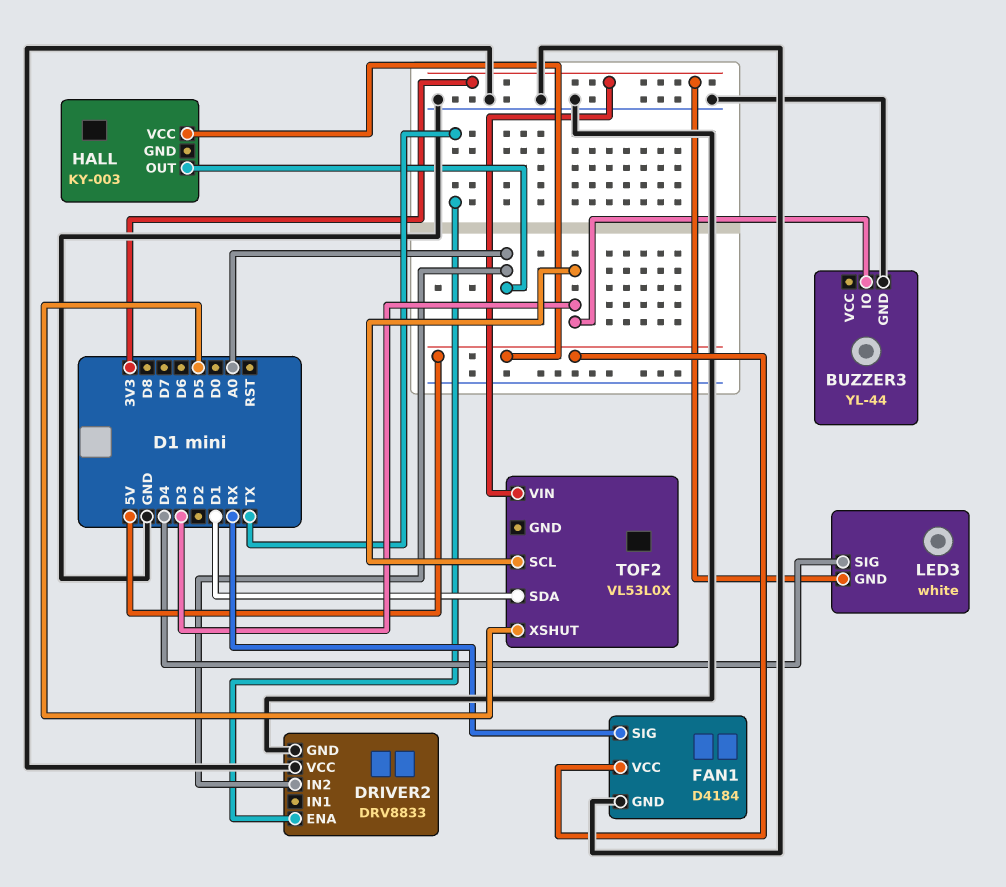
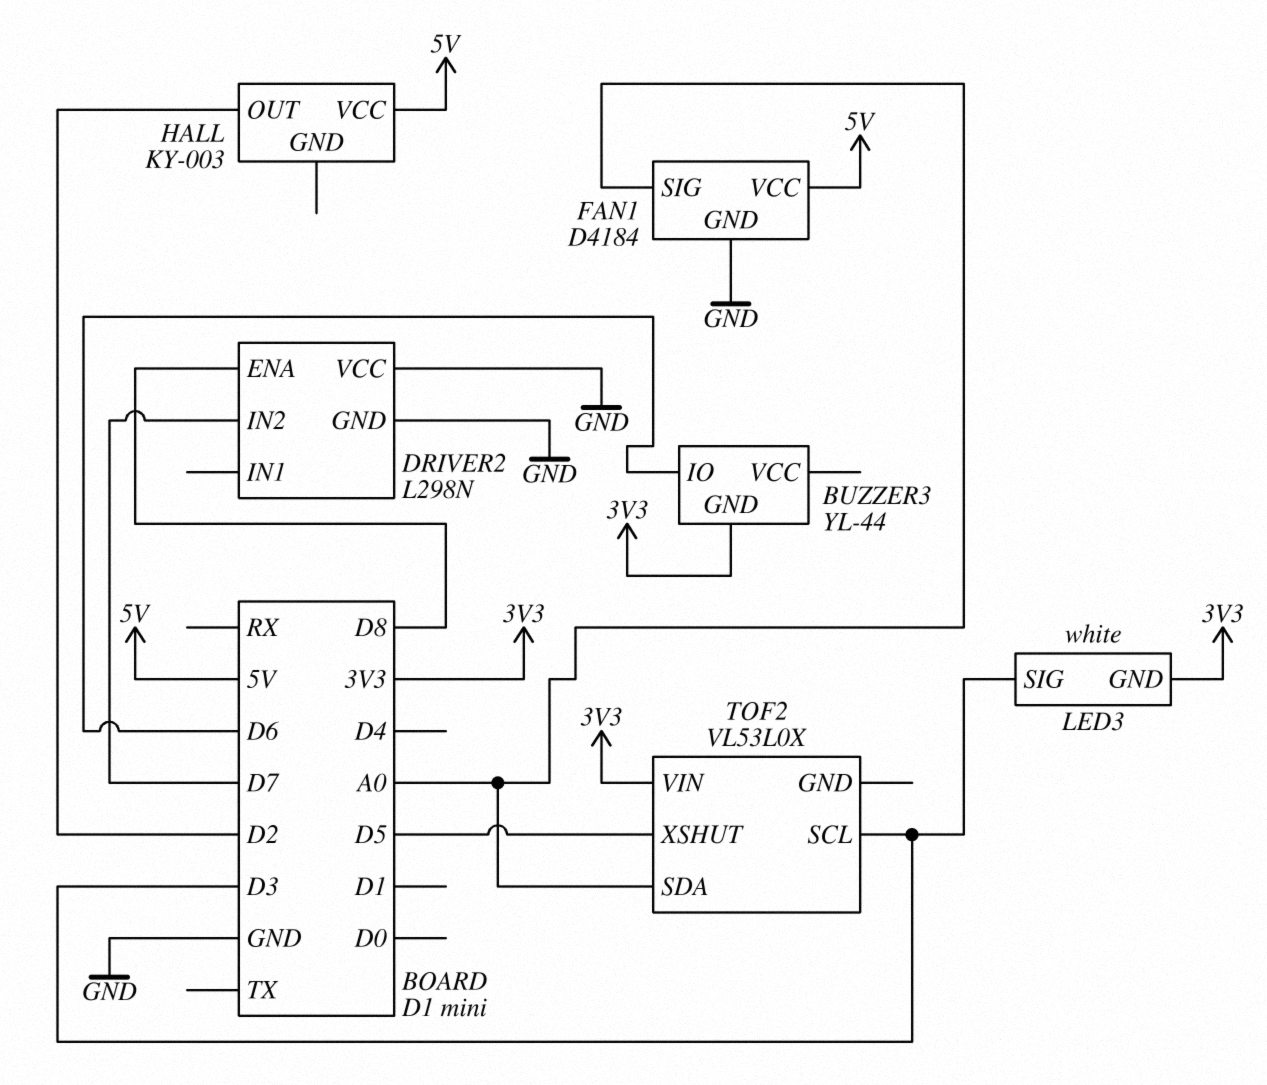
BUZZER3 pin GND: GND -> 3V3
BUZZER3 pin IO: D3 -> D6
DRIVER2: DRV8833 -> L298N
DRIVER2 pin ENA: TX -> D8
DRIVER2 pin IN2: A0 -> D7
FAN1 pin SIG: RX -> A0
HALL pin OUT: A0 -> D2
LED3 pin SIG: D4 -> D3
TOF2 pin SDA: D1 -> A0

